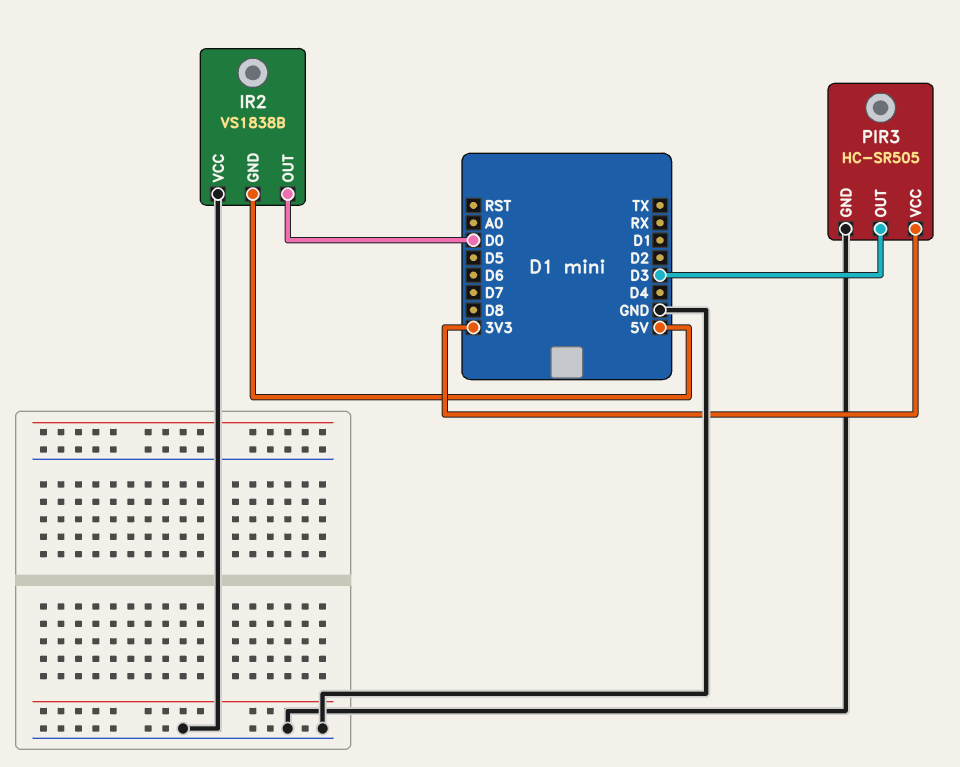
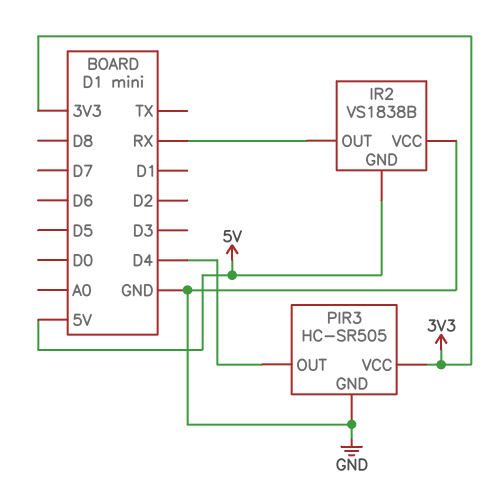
IR2 pin OUT: D0 -> RX
PIR3 pin OUT: D3 -> D4

